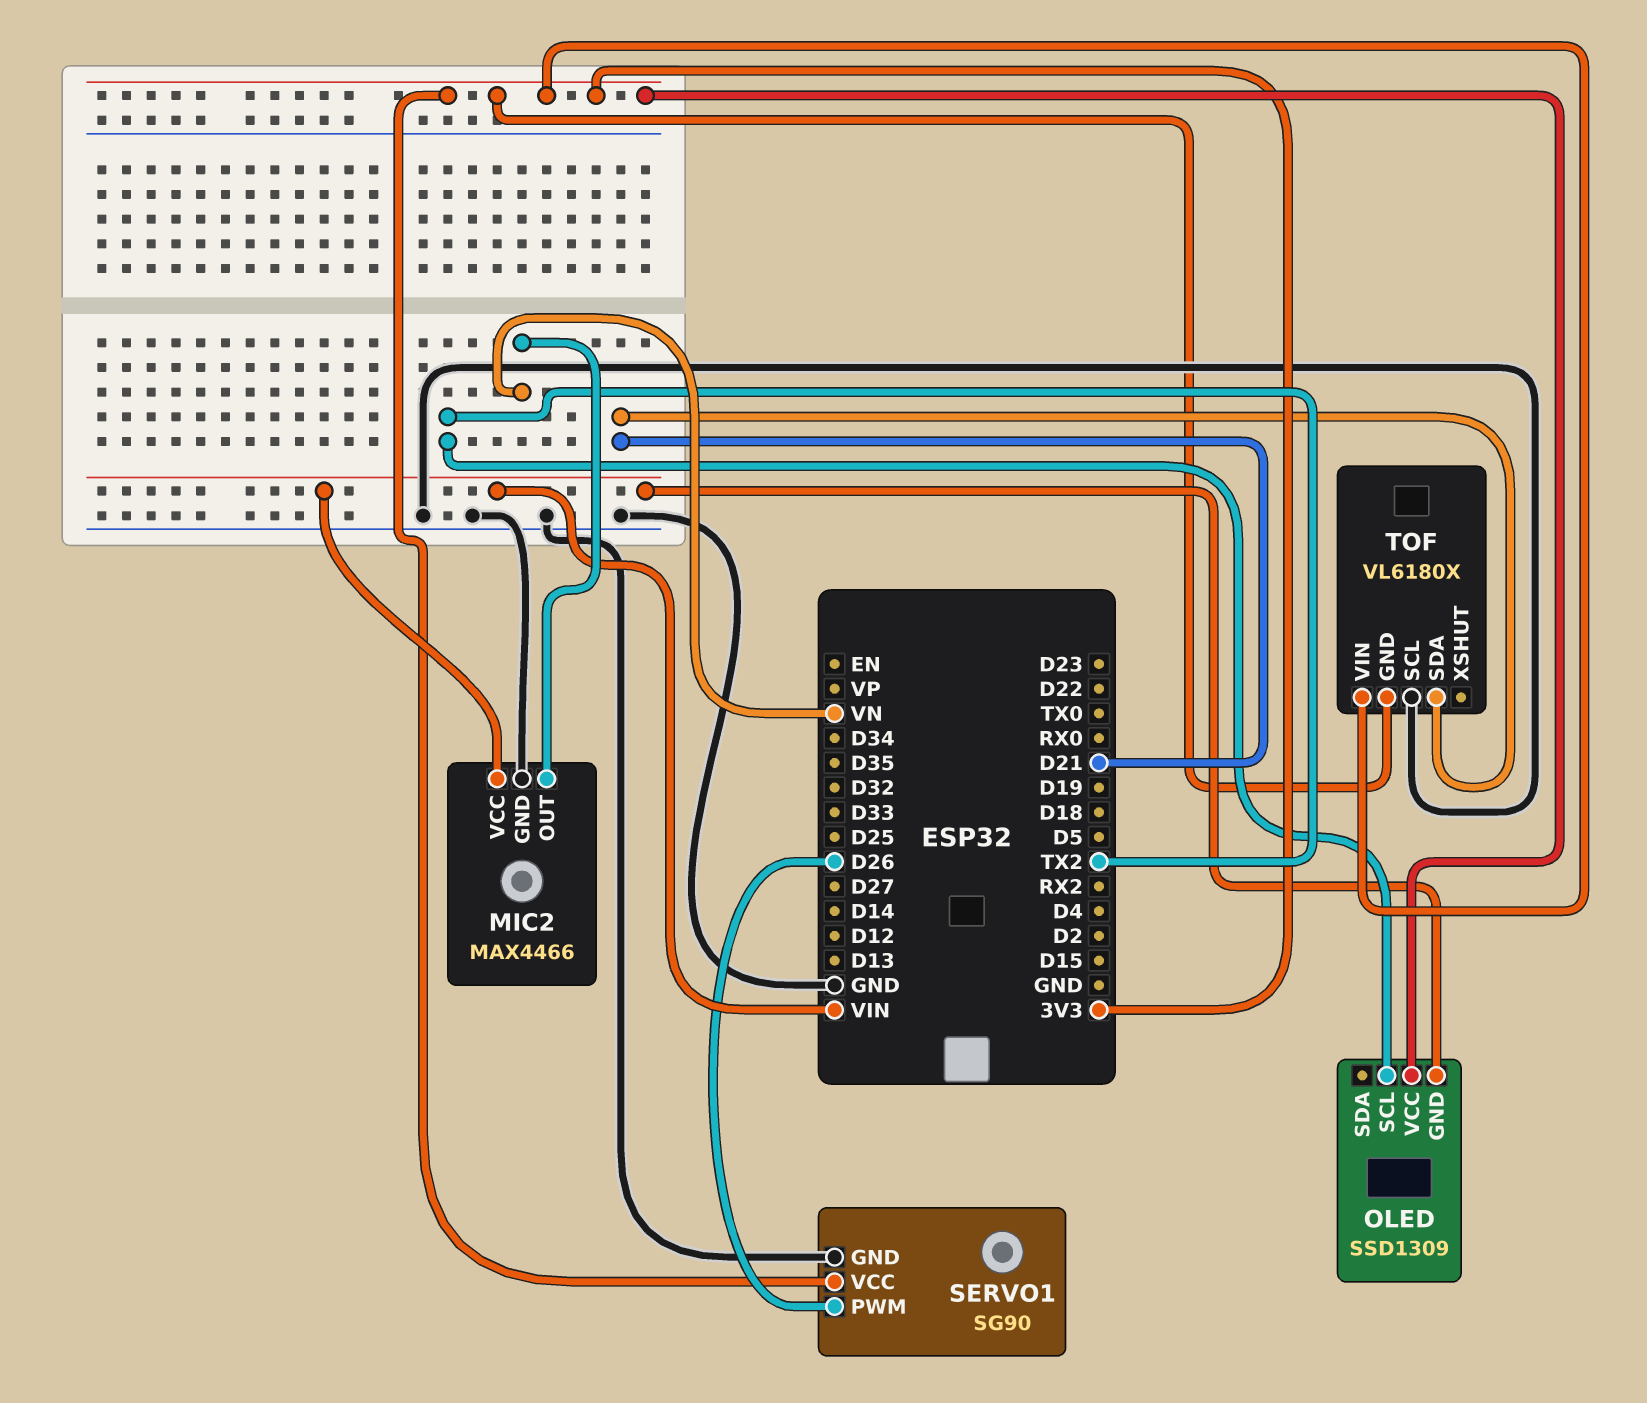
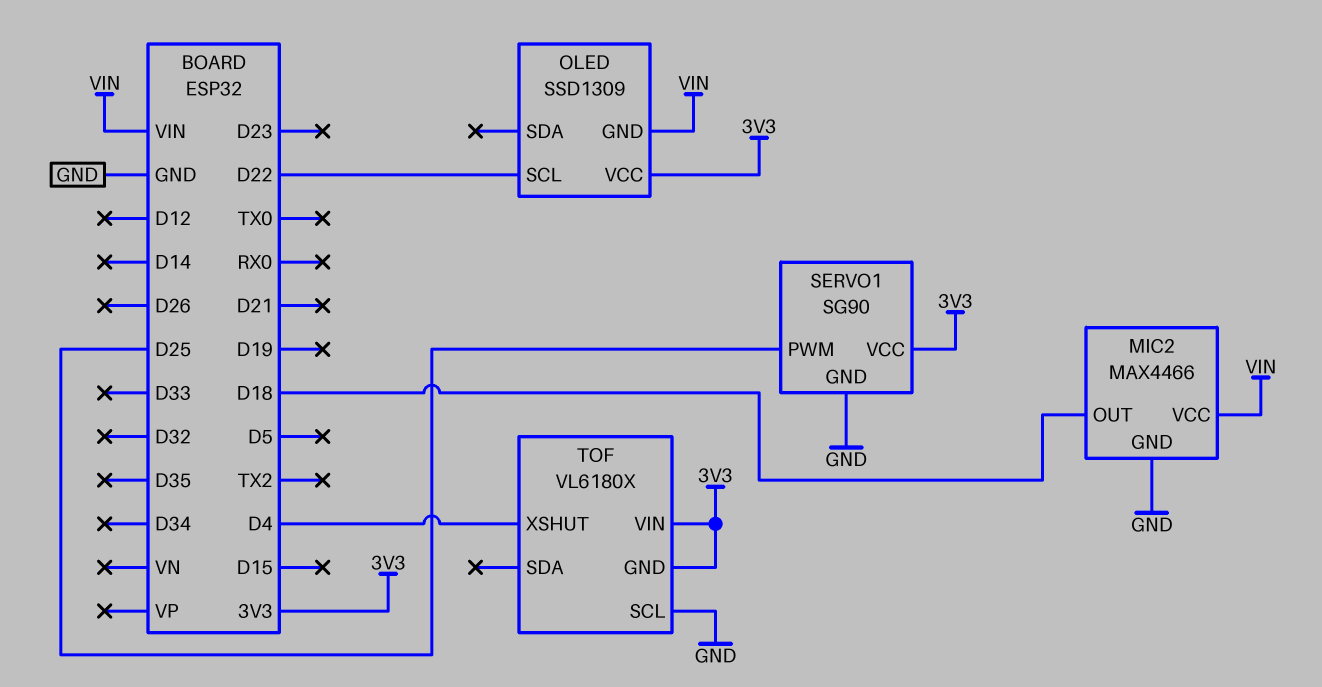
MIC2 pin OUT: VN -> D18
OLED pin SCL: TX2 -> D22
SERVO1 pin PWM: D26 -> D25
TOF pin SDA: D21 -> none
TOF pin XSHUT: none -> D4

